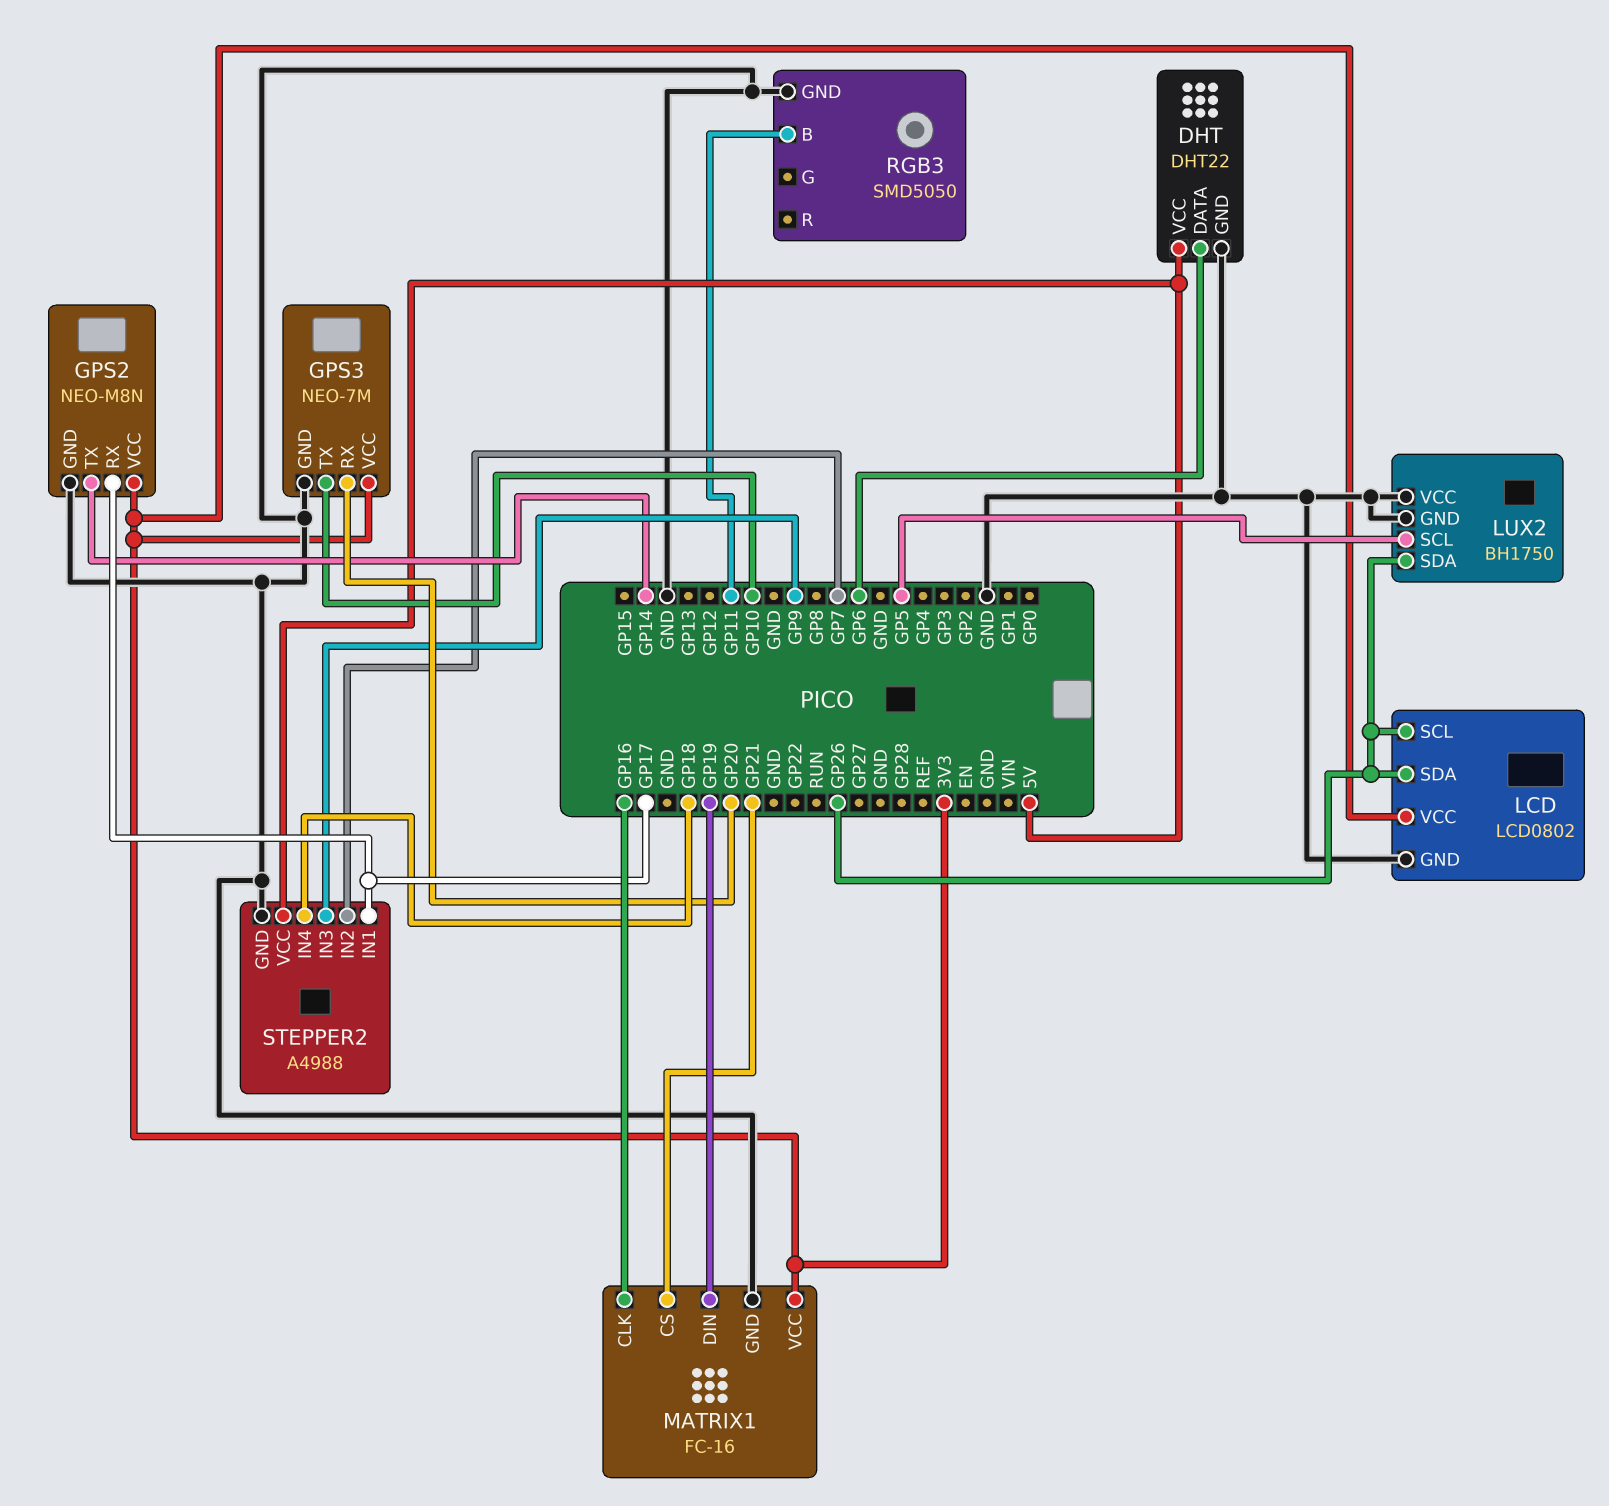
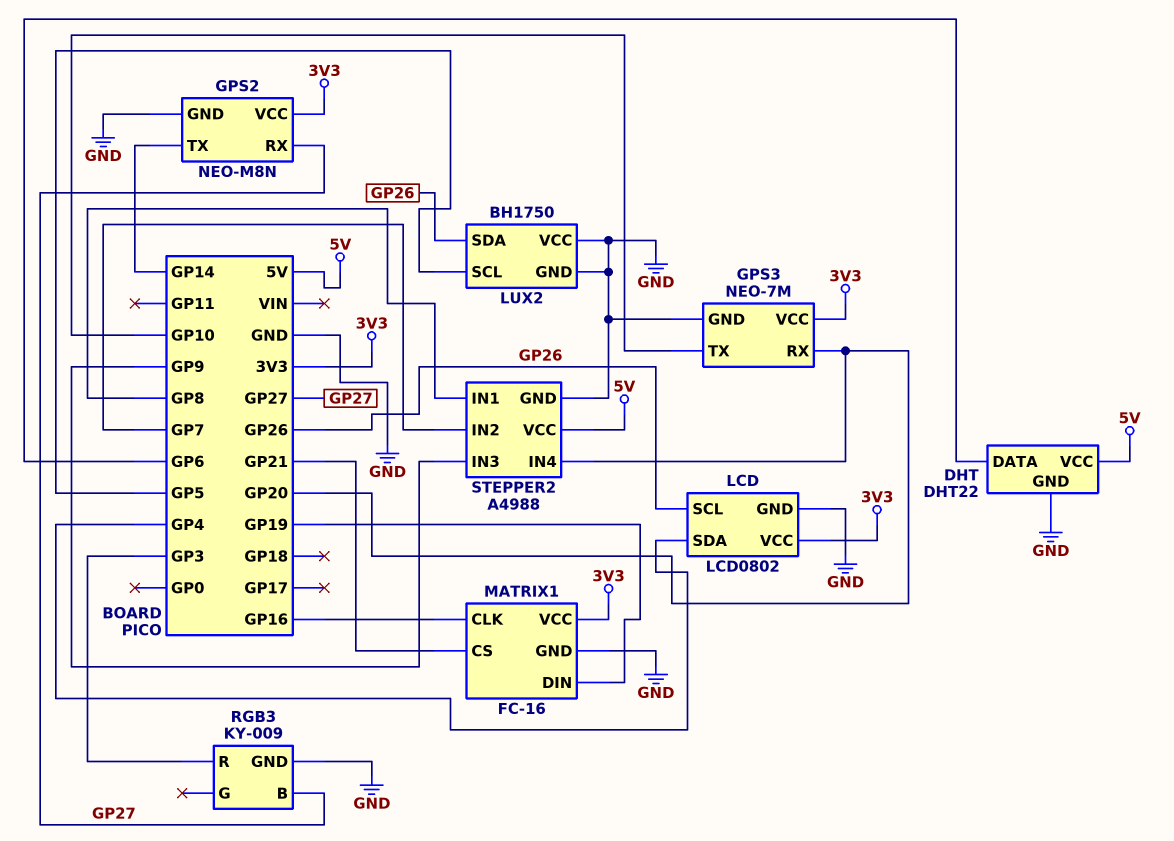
GPS2 pin RX: GP17 -> GP27
LCD pin SDA: GP26 -> GP4
RGB3: SMD5050 -> KY-009
RGB3 pin B: GP11 -> GP27
RGB3 pin R: none -> GP3
STEPPER2 pin IN1: GP17 -> GP8
STEPPER2 pin IN4: GP18 -> GP20

